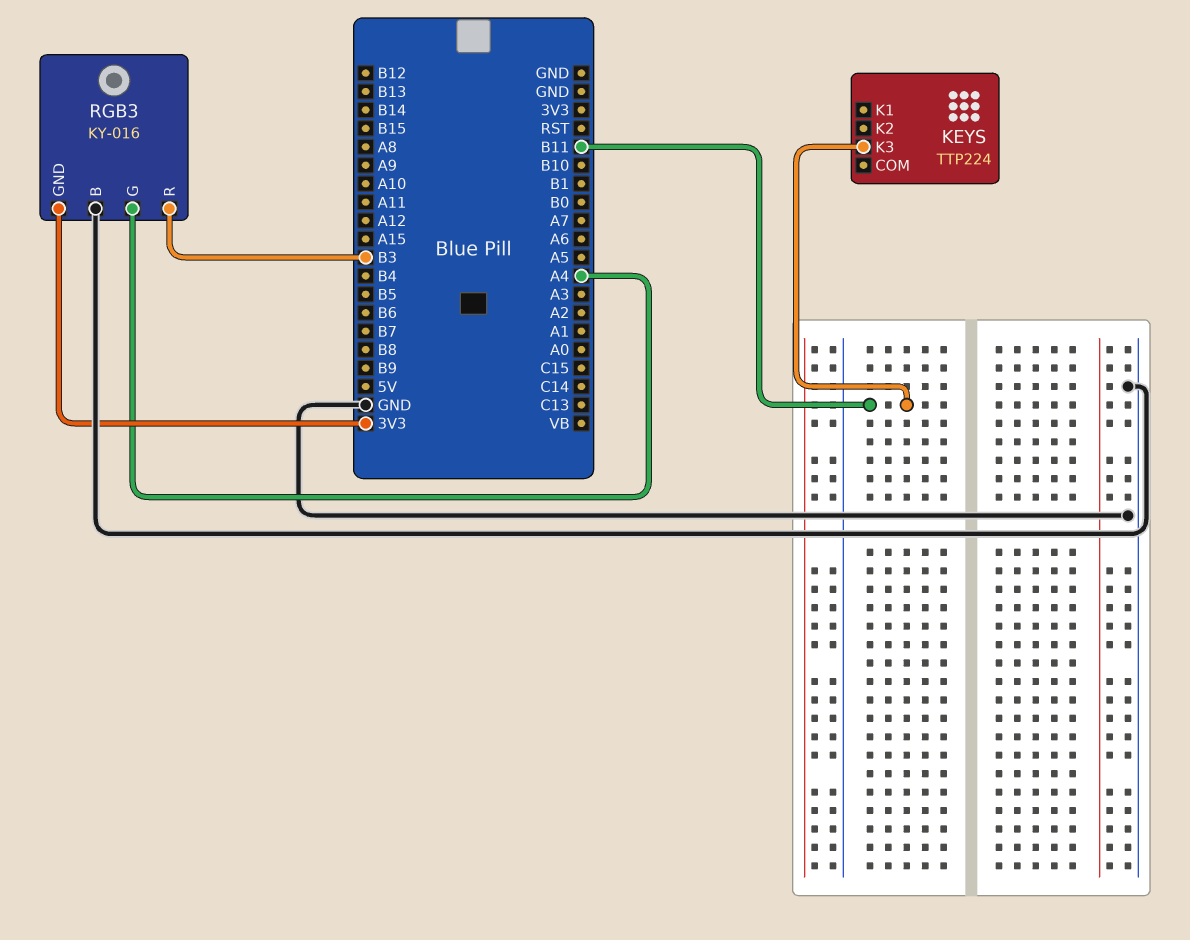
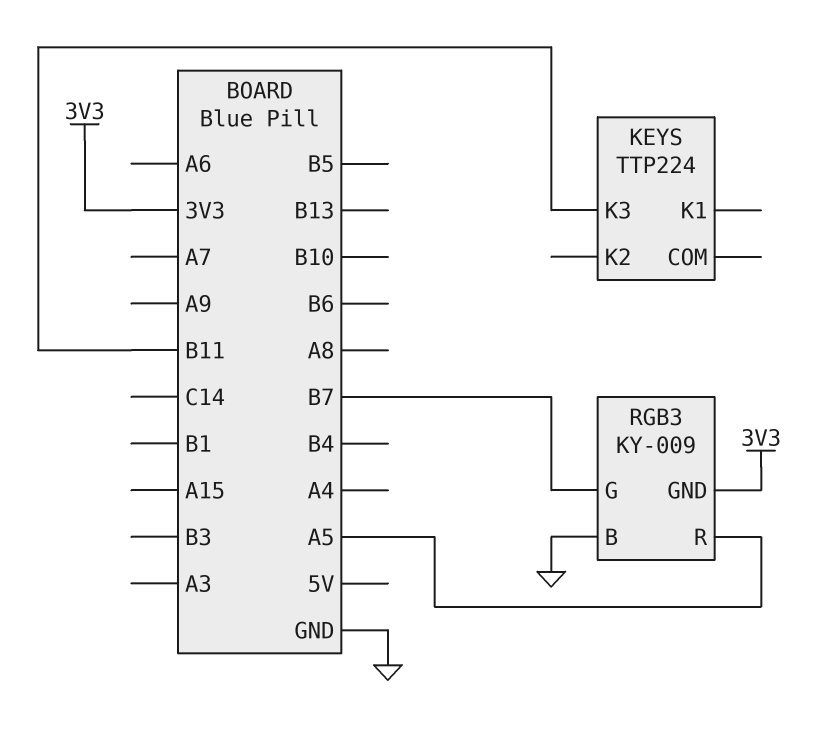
RGB3: KY-016 -> KY-009
RGB3 pin G: A4 -> B7
RGB3 pin R: B3 -> A5

